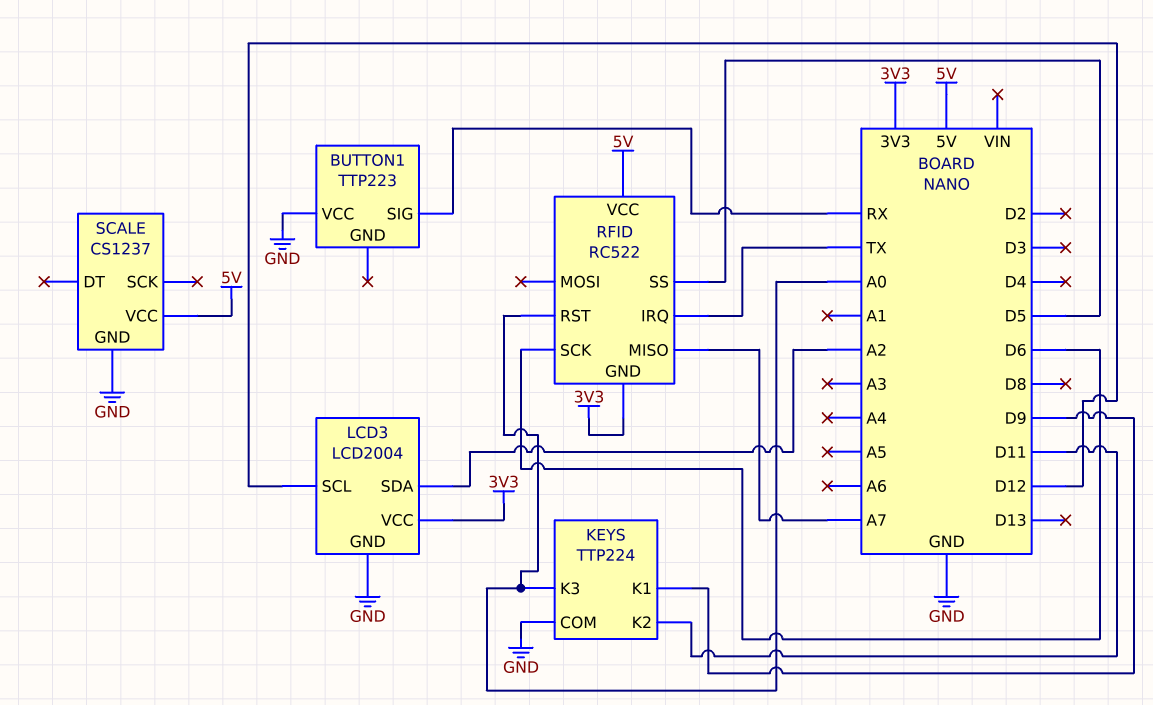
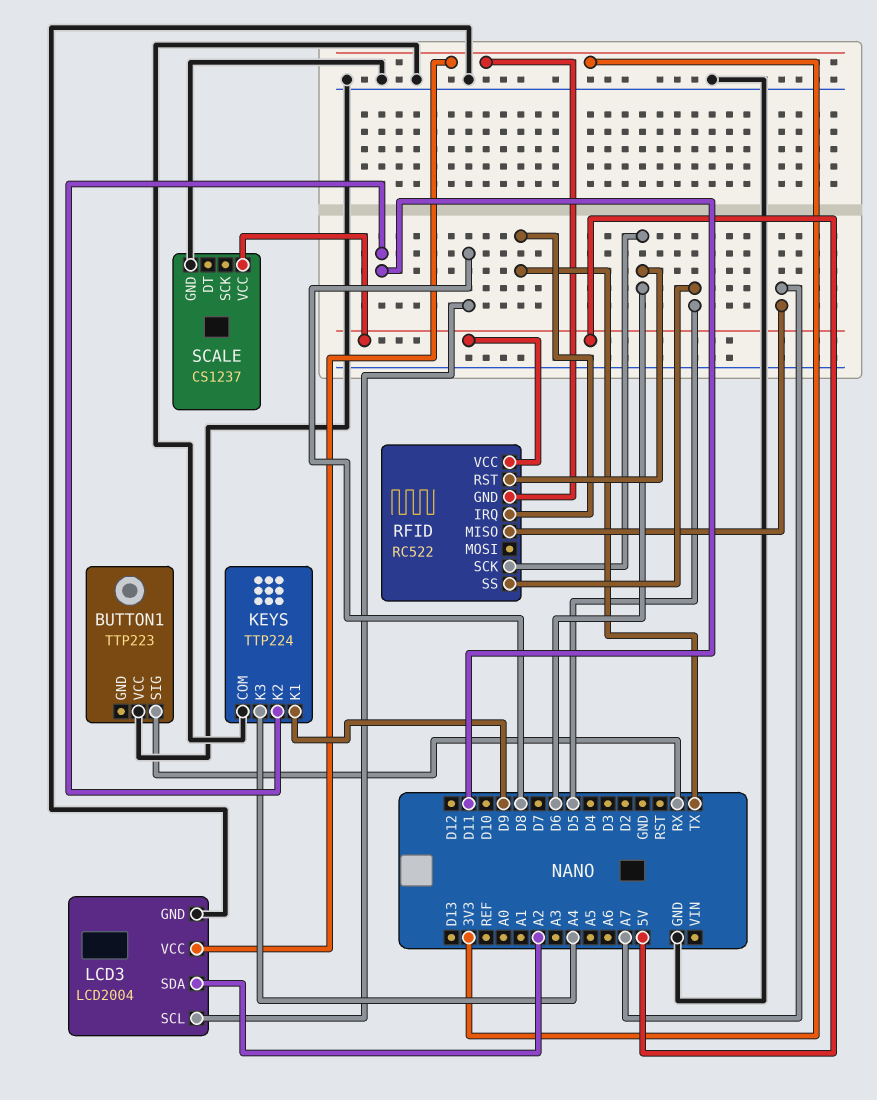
KEYS pin K3: A0 -> A4
LCD3 pin SCL: D12 -> D8
RFID pin RST: A0 -> D6

